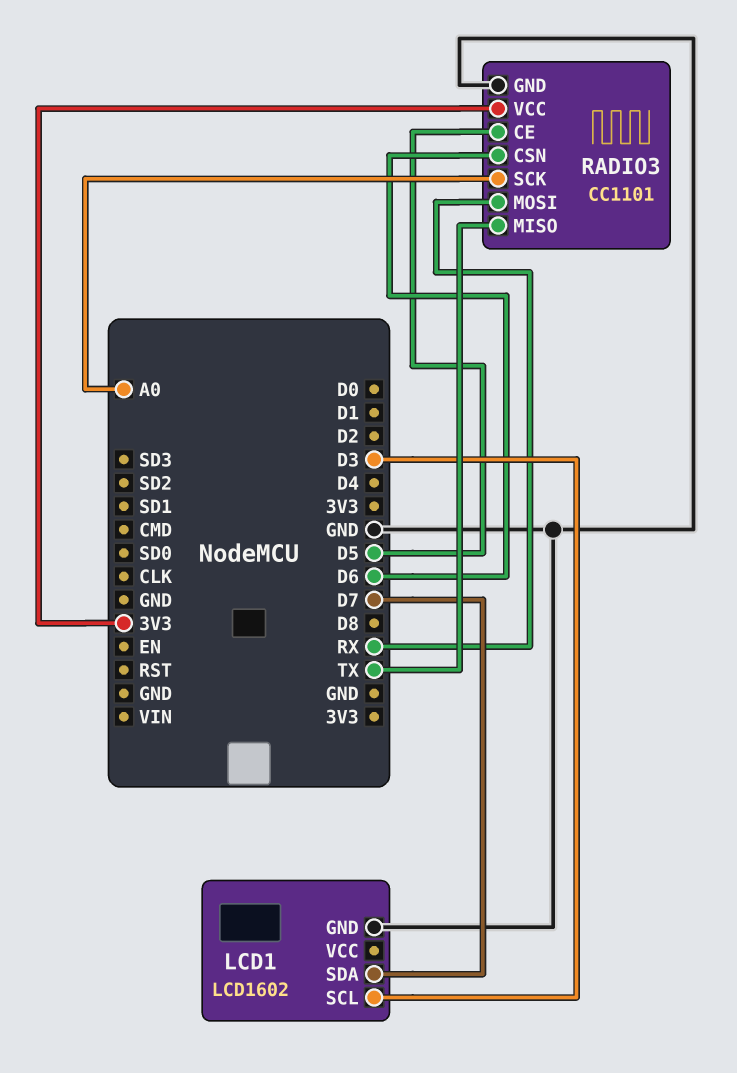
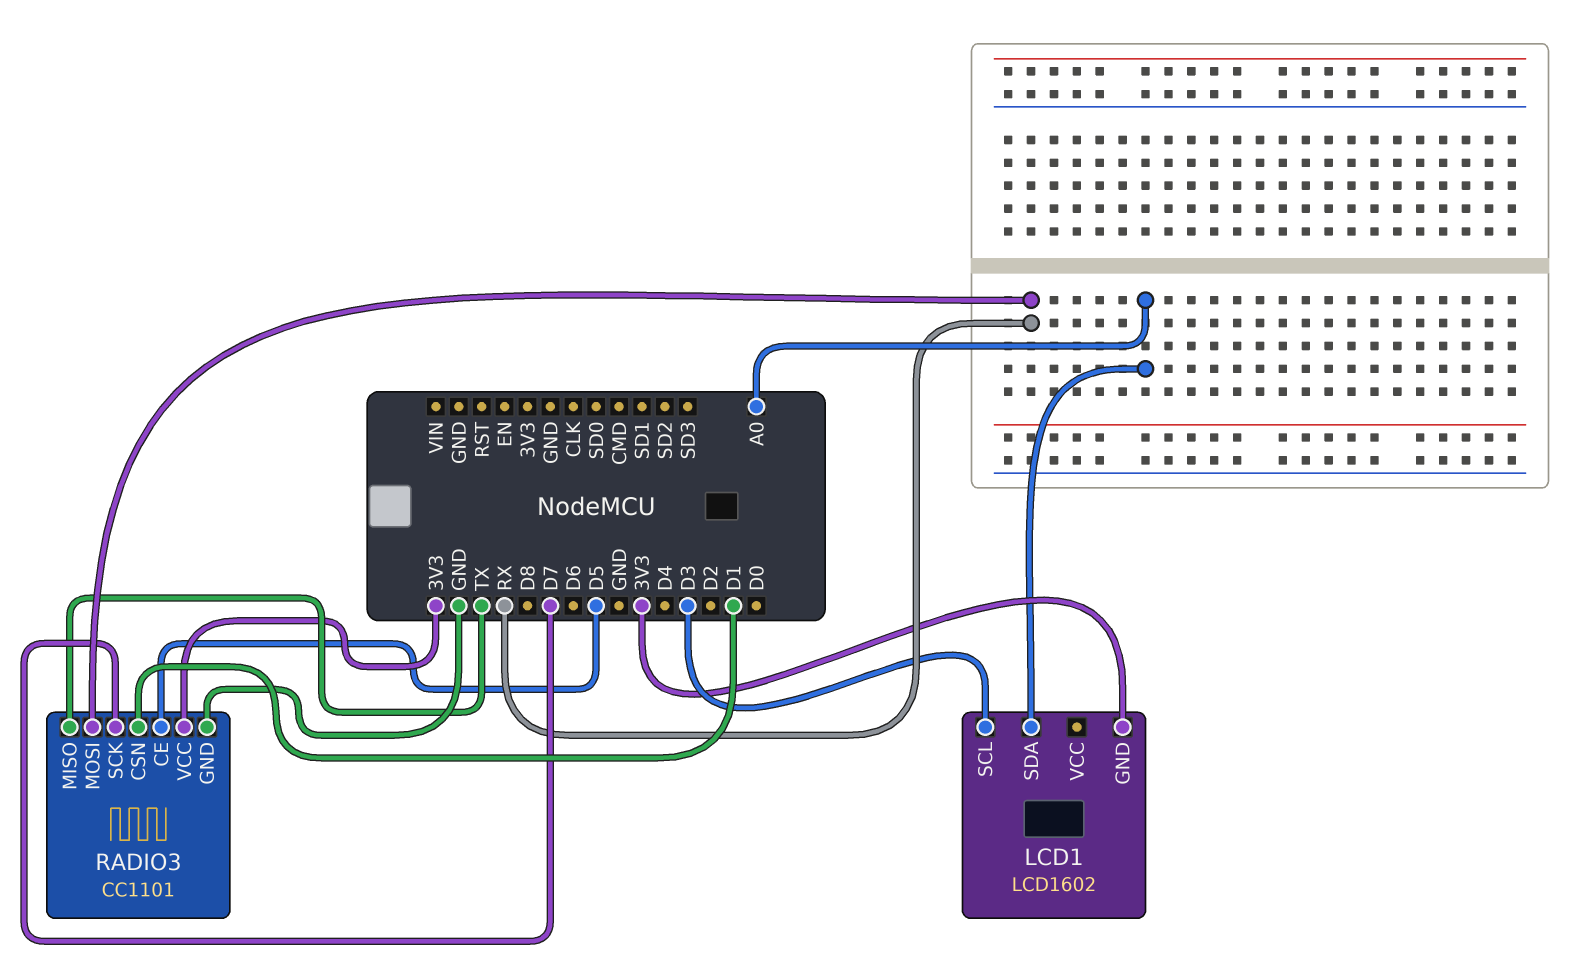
LCD1 pin GND: GND -> 3V3
LCD1 pin SDA: D7 -> A0
RADIO3 pin CSN: D6 -> D1
RADIO3 pin SCK: A0 -> D7

